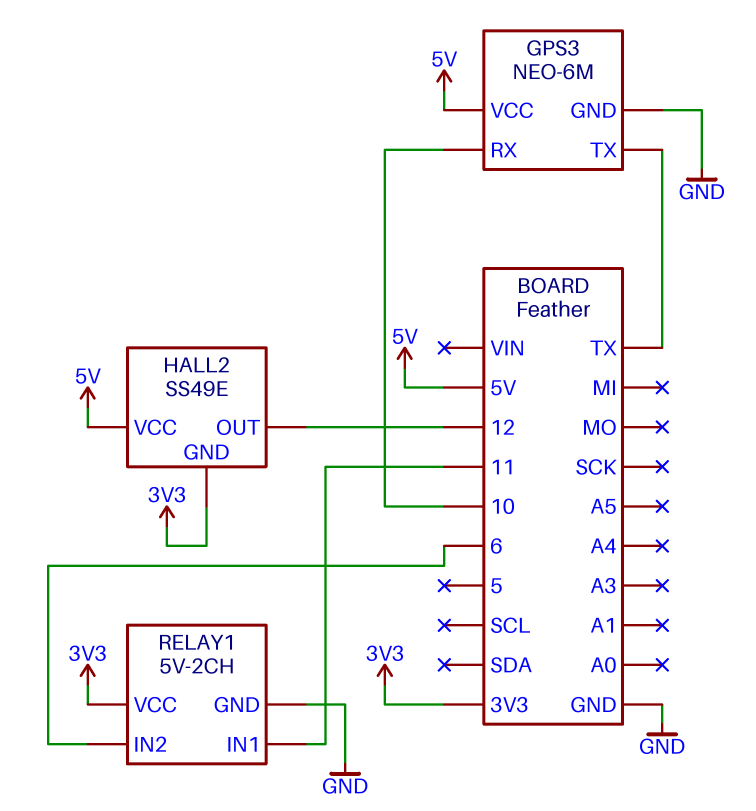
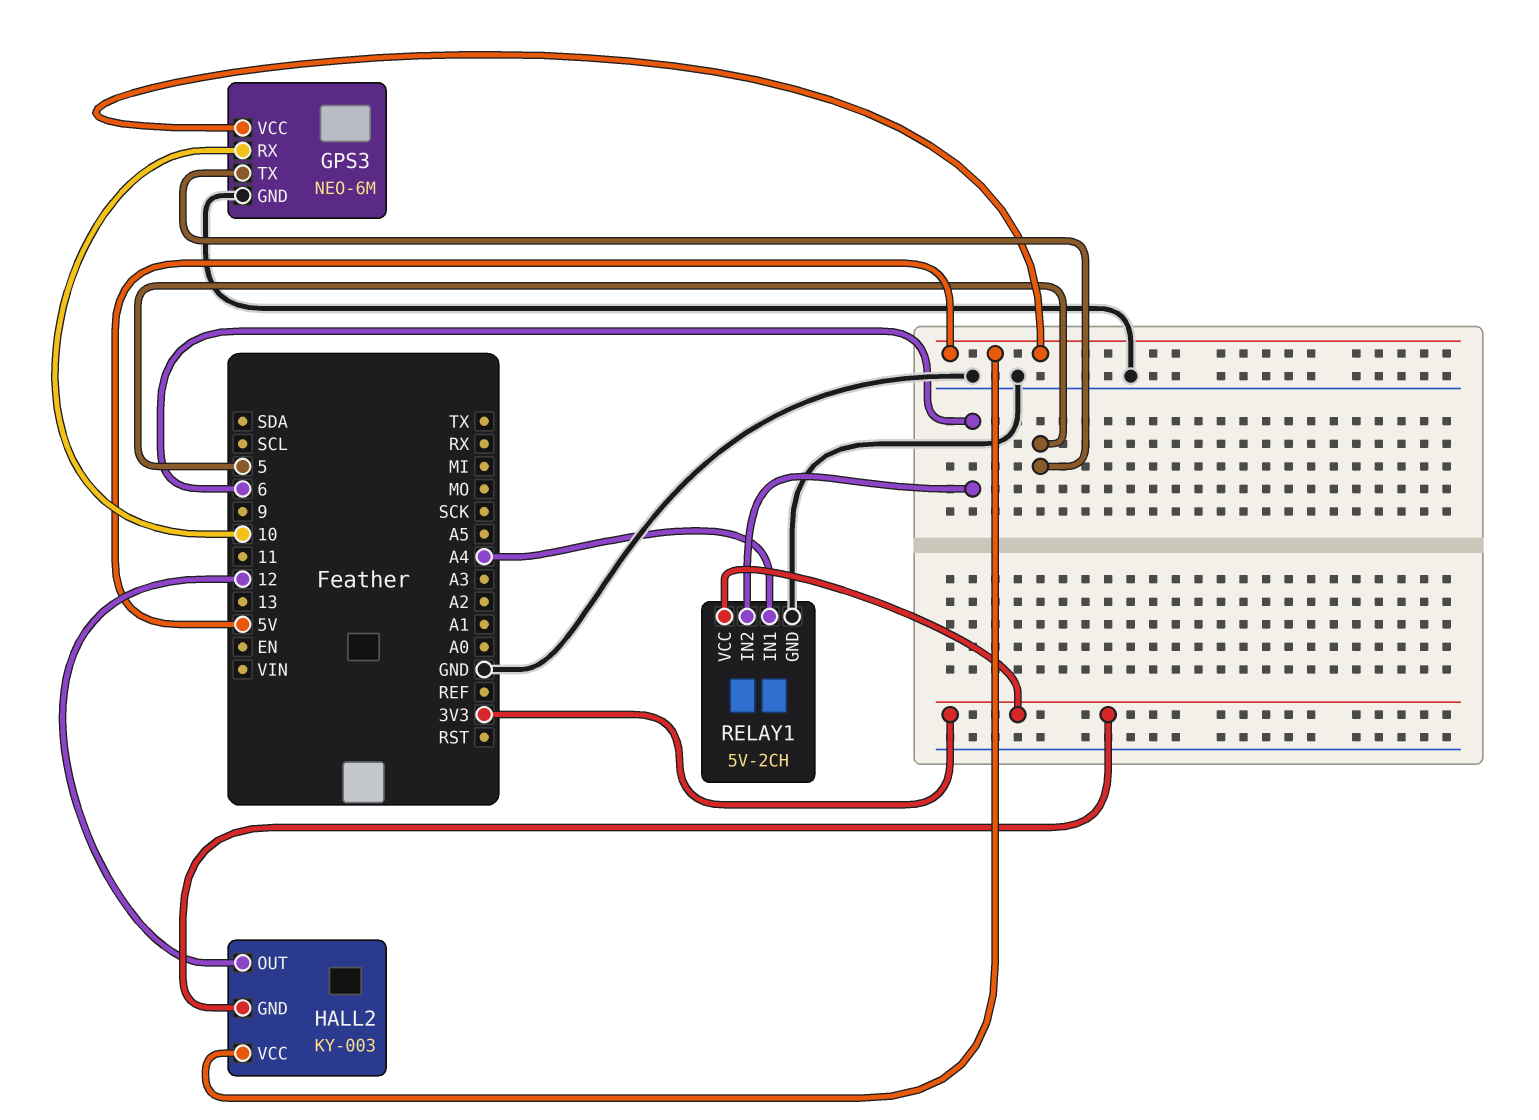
GPS3 pin TX: TX -> 5
HALL2: SS49E -> KY-003
RELAY1 pin IN1: 11 -> A4

